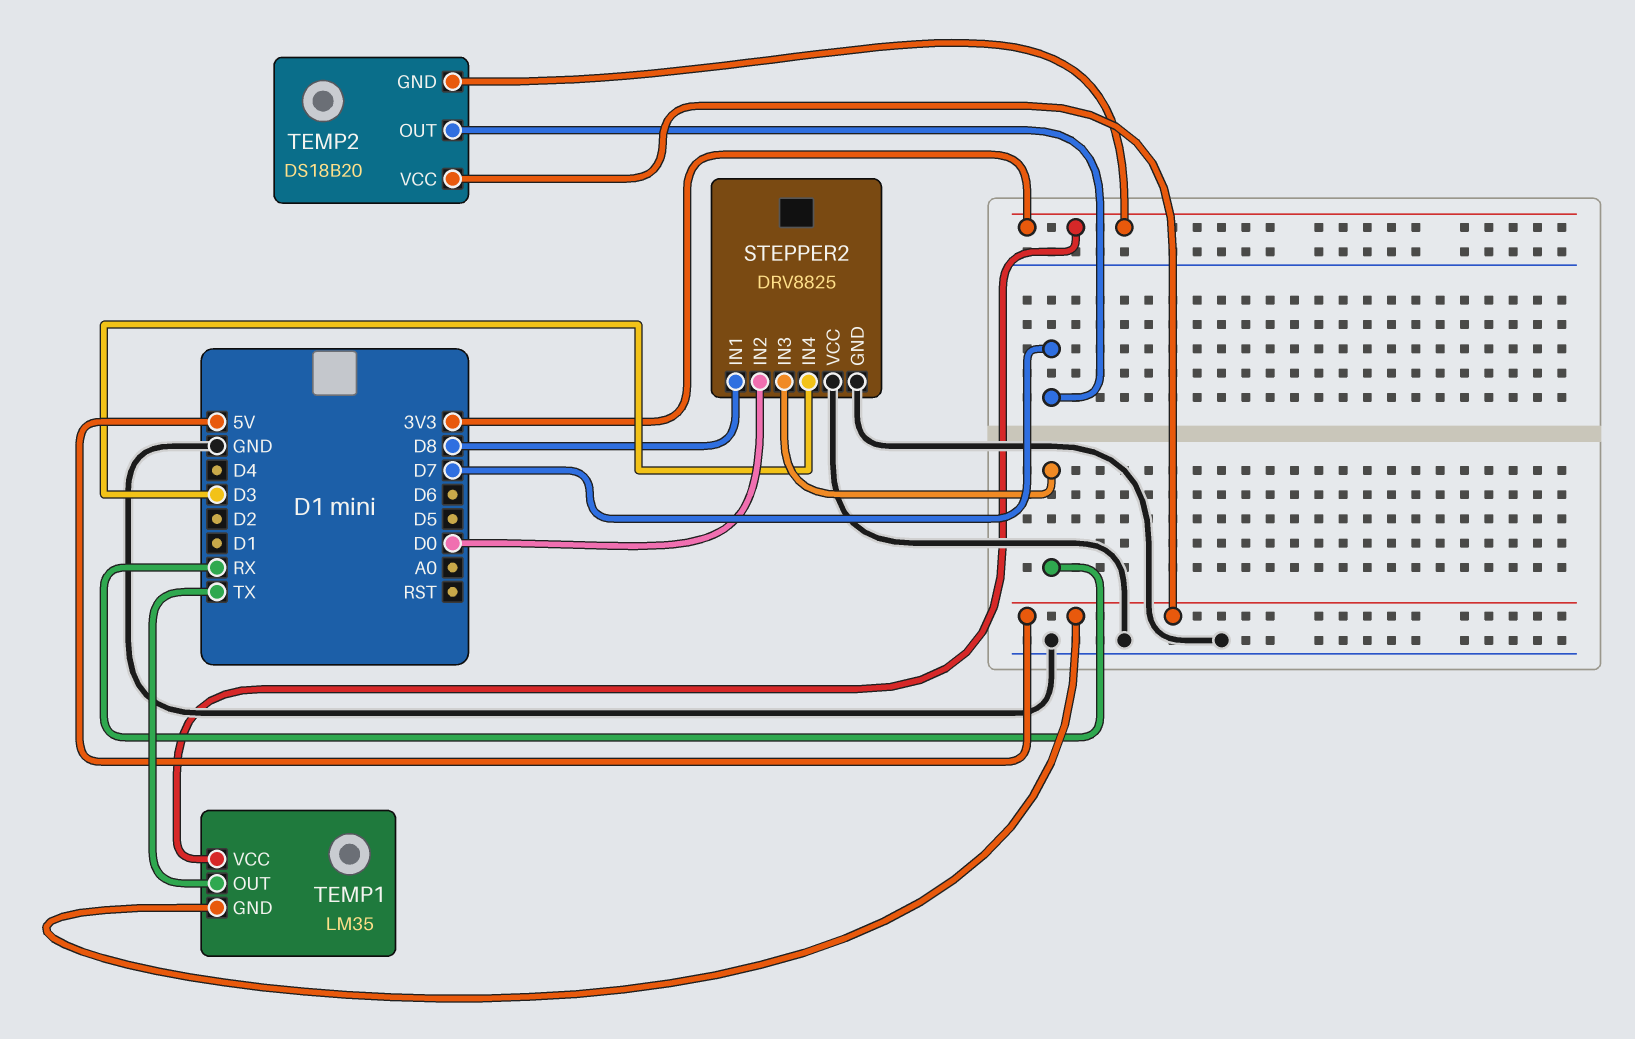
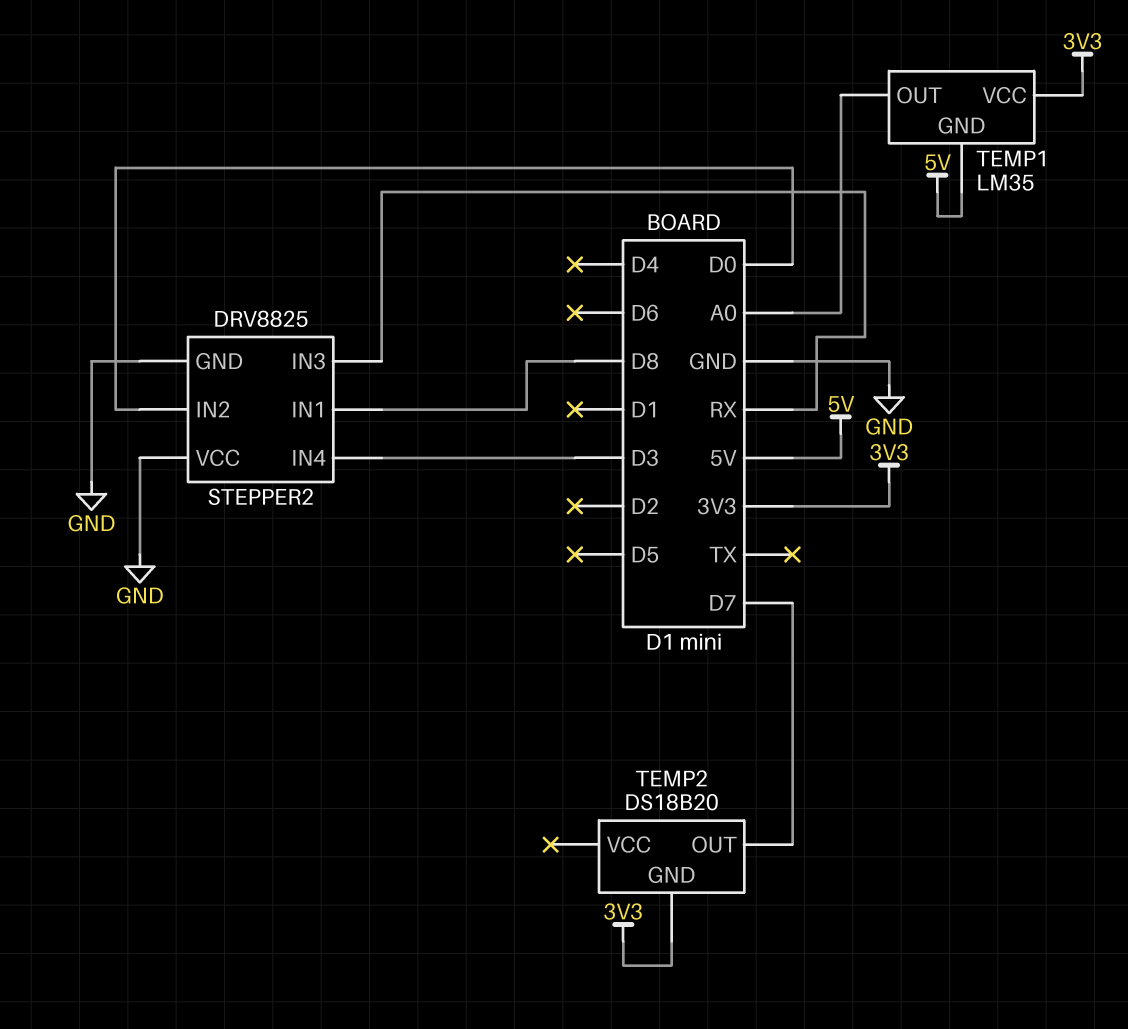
TEMP1 pin OUT: TX -> A0
TEMP2 pin VCC: 5V -> none

